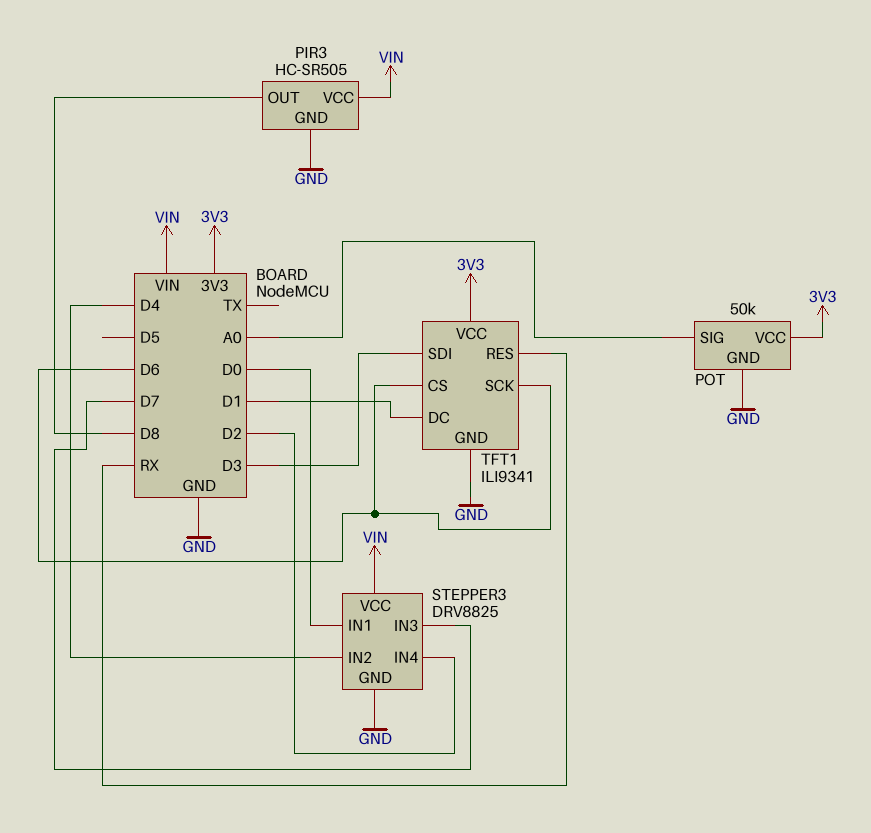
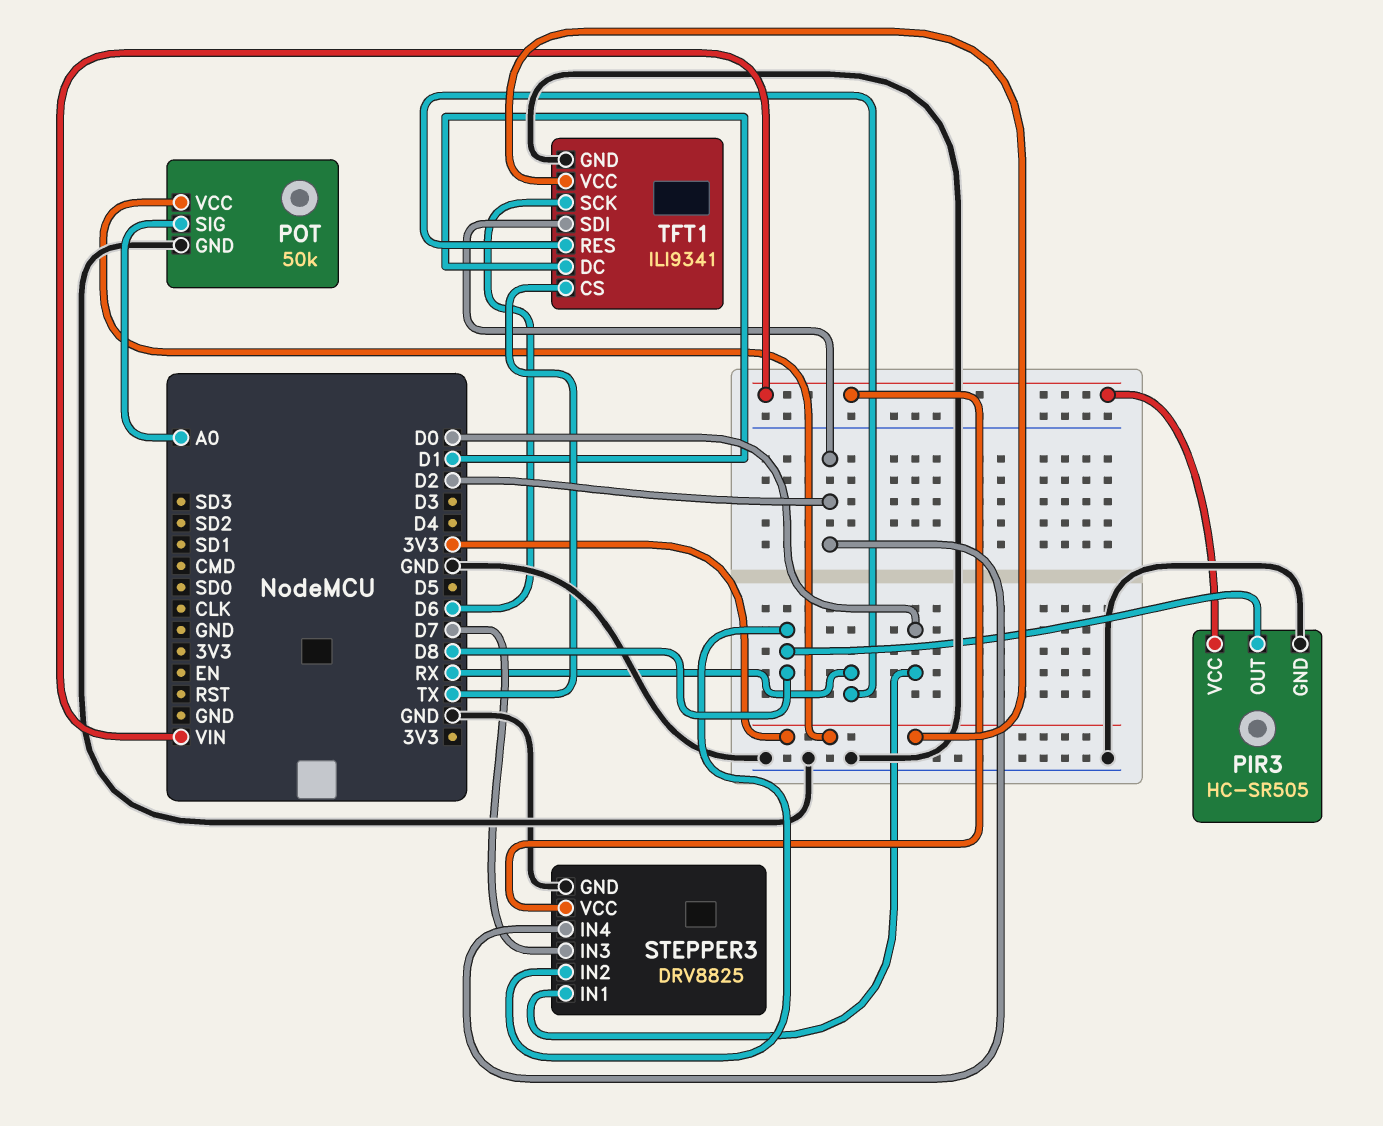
STEPPER3 pin IN2: D4 -> D8
TFT1 pin CS: D6 -> TX
TFT1 pin SDI: D3 -> D2

